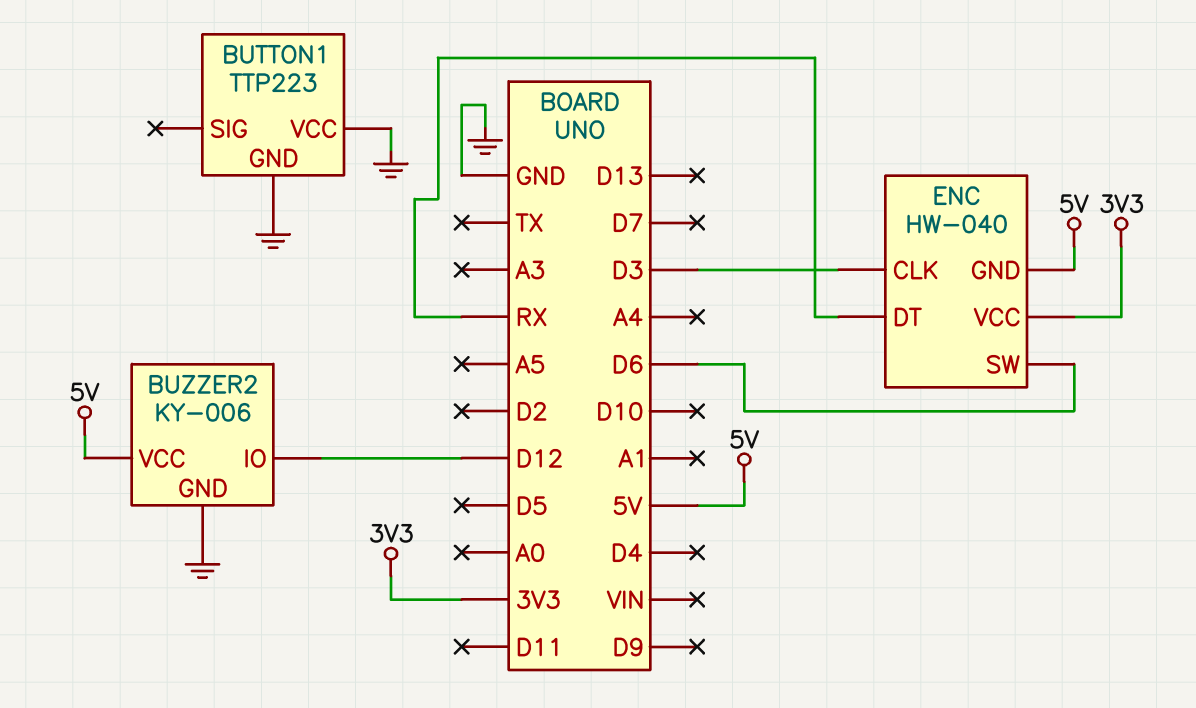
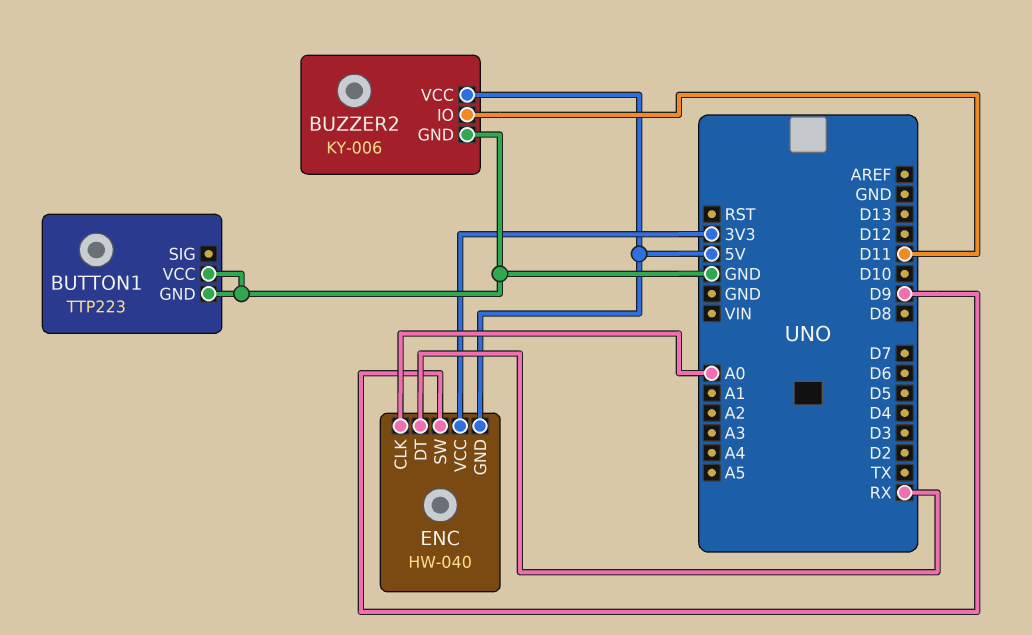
BUZZER2 pin IO: D12 -> D11
ENC pin CLK: D3 -> A0
ENC pin SW: D6 -> D9

